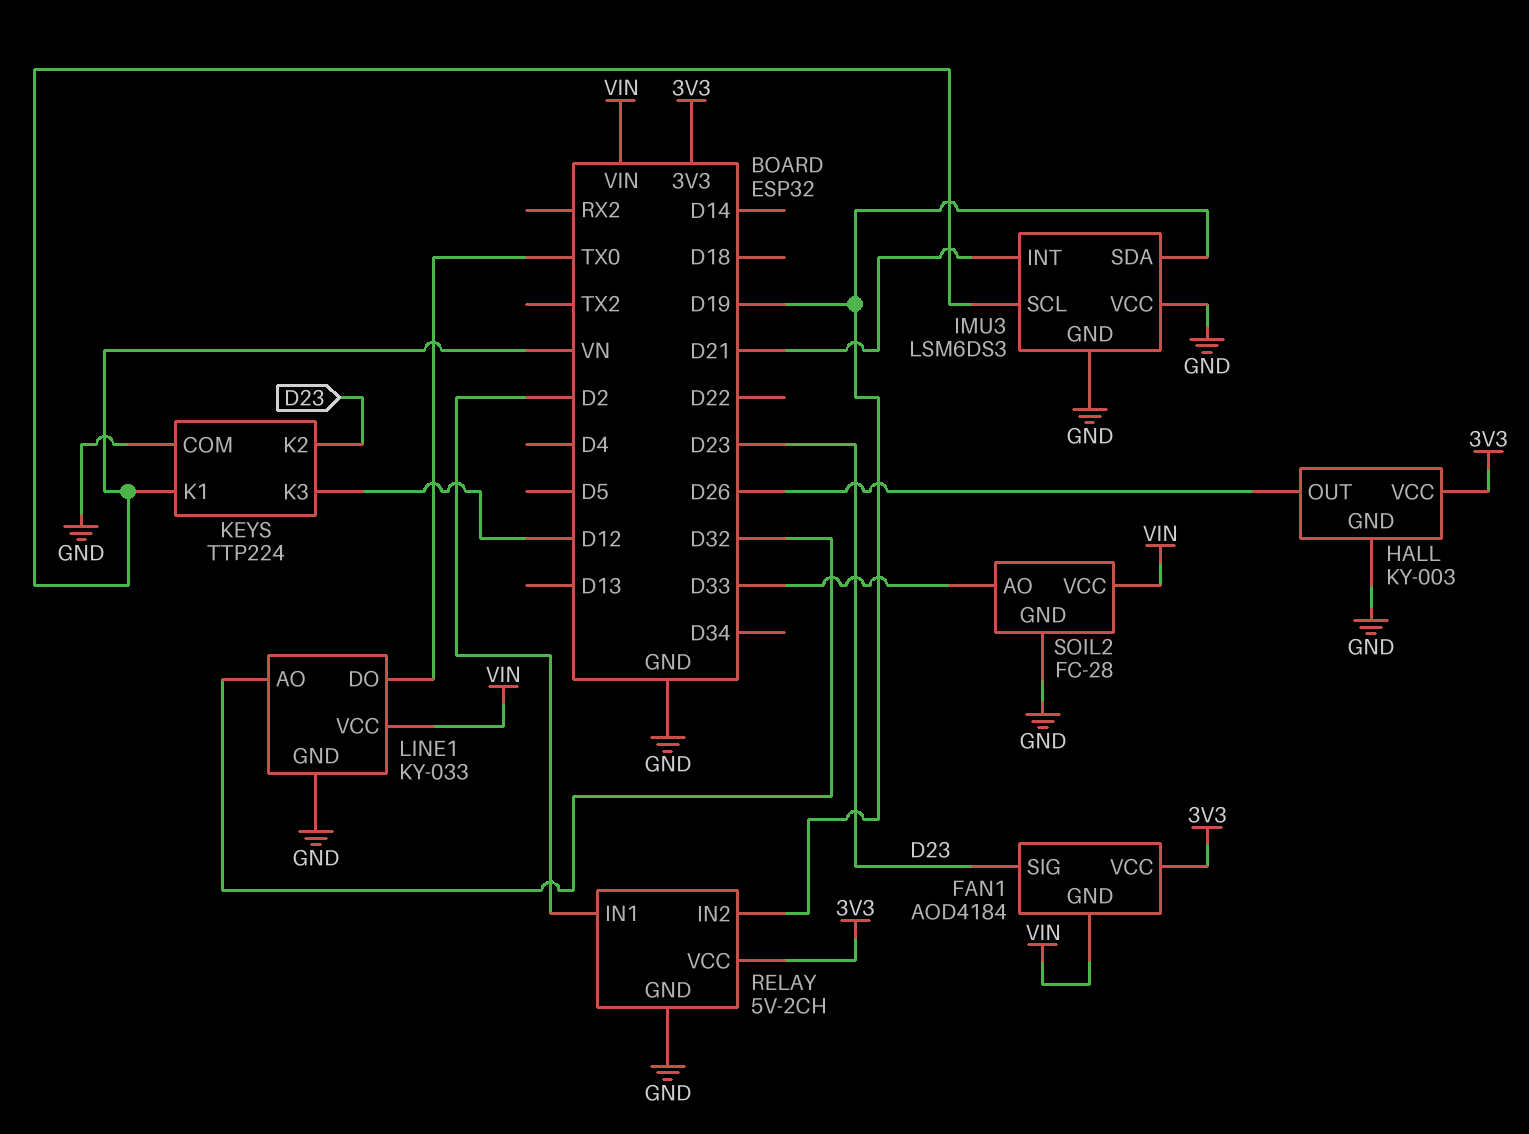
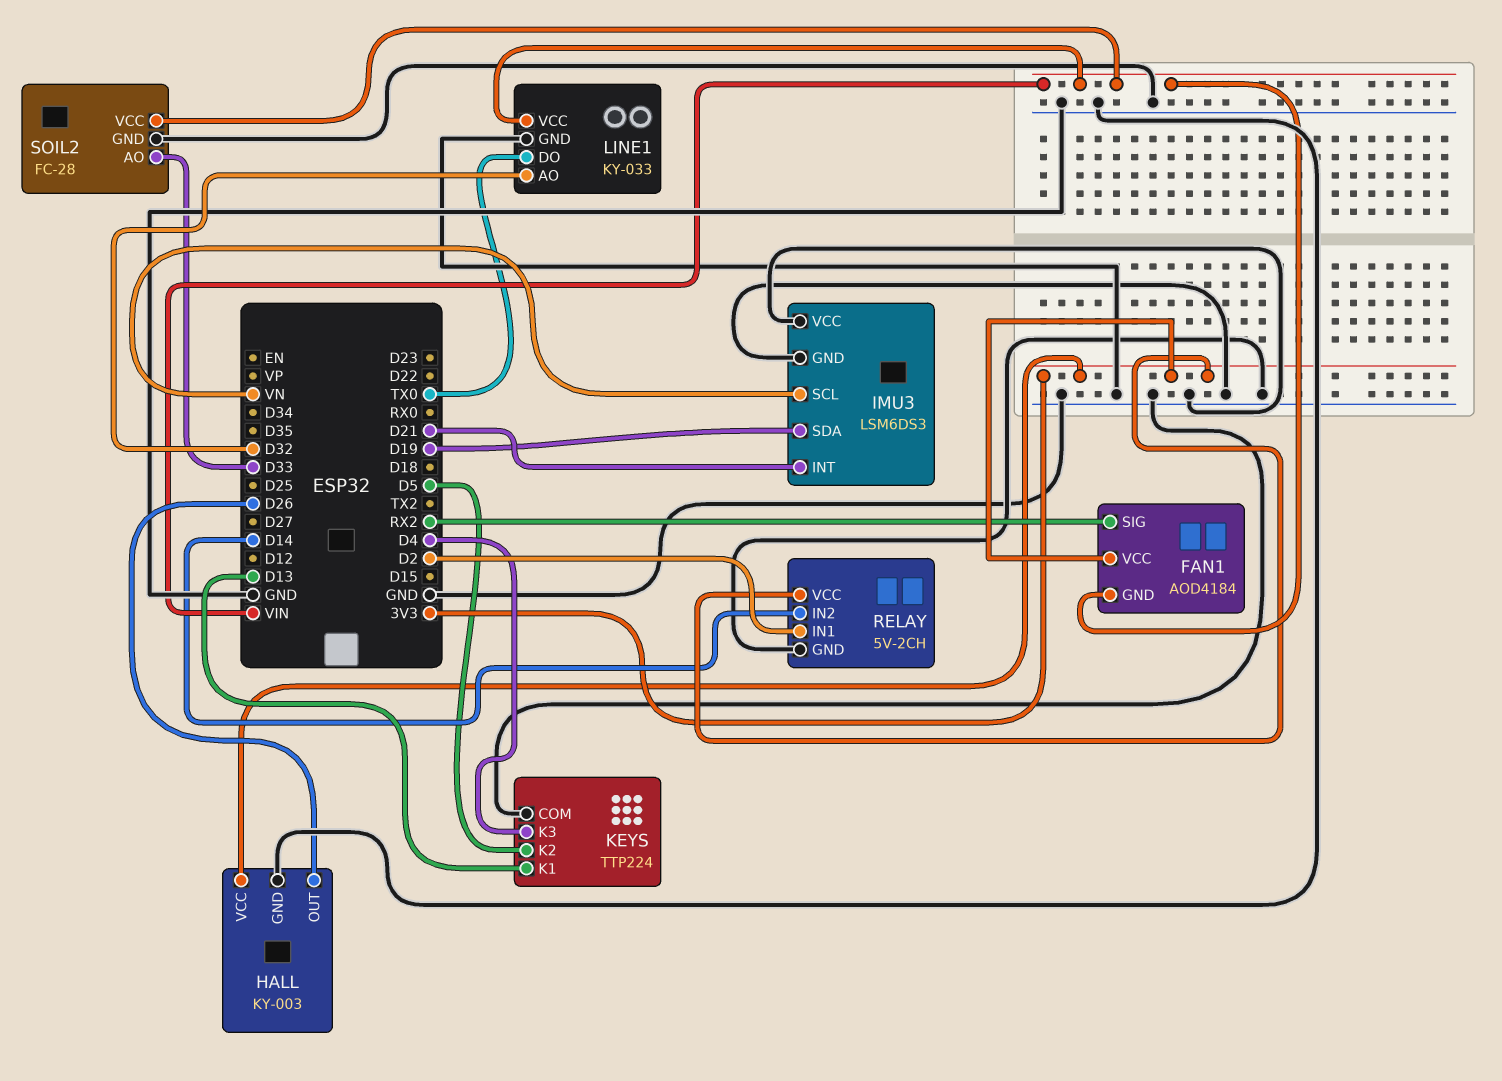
FAN1 pin SIG: D23 -> RX2
KEYS pin K1: VN -> D13
KEYS pin K2: D23 -> D5
KEYS pin K3: D12 -> D4
RELAY pin IN2: D19 -> D14

